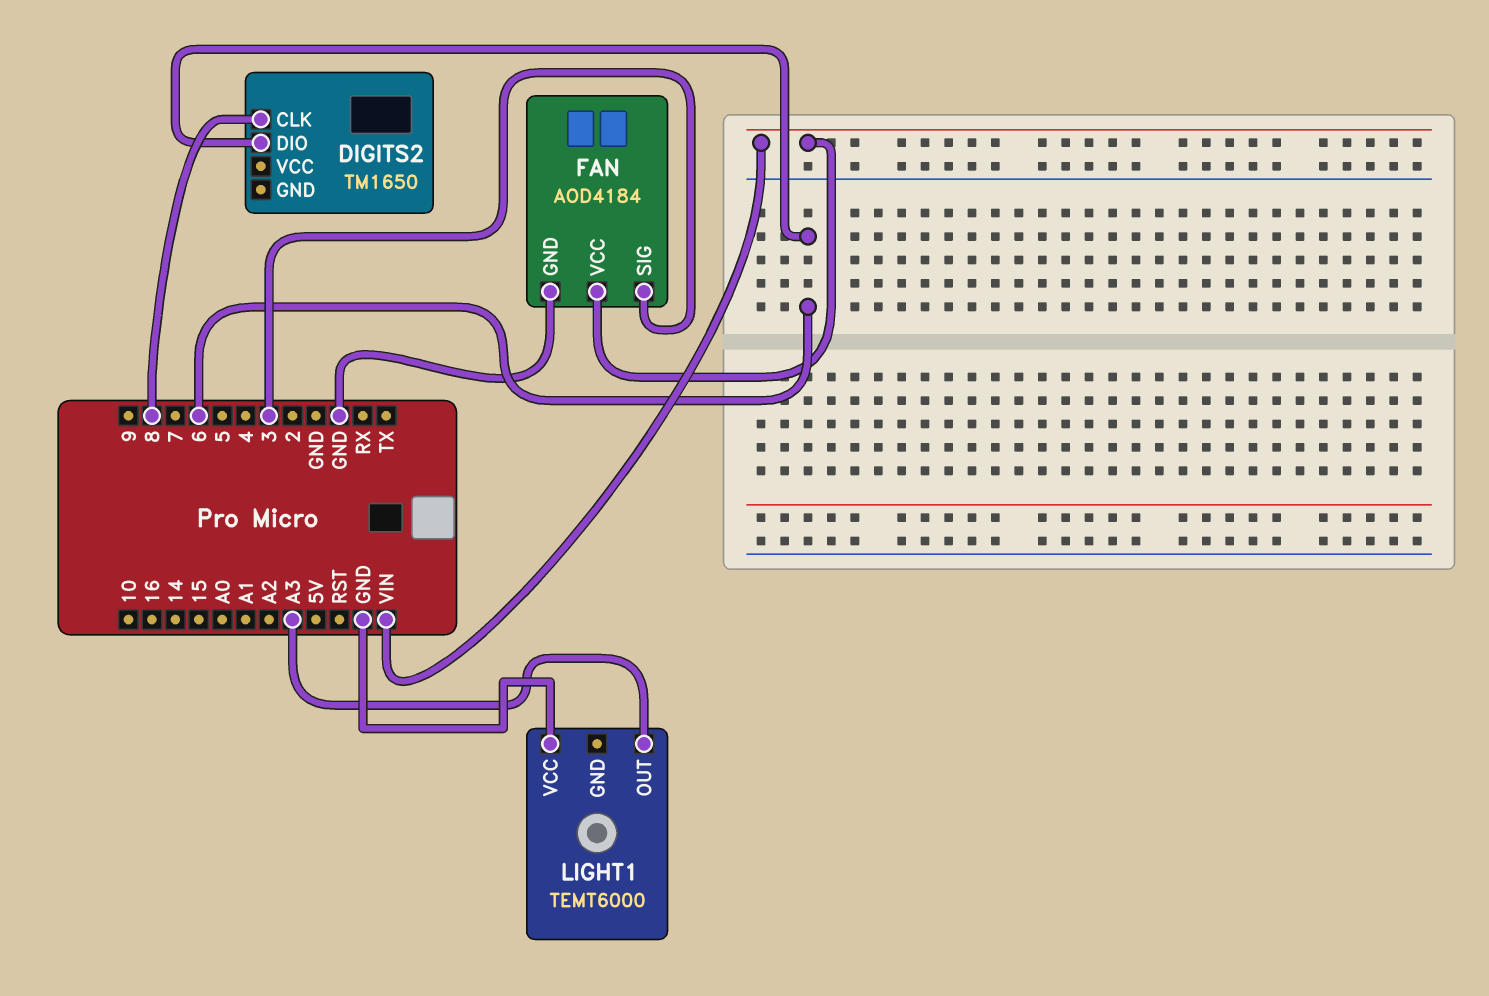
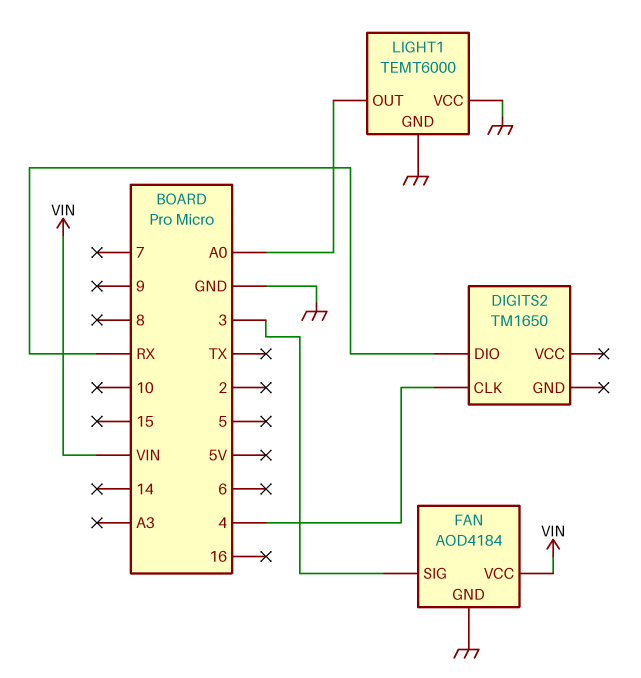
DIGITS2 pin CLK: 8 -> 4
DIGITS2 pin DIO: 6 -> RX
LIGHT1 pin GND: none -> GND
LIGHT1 pin OUT: A3 -> A0

